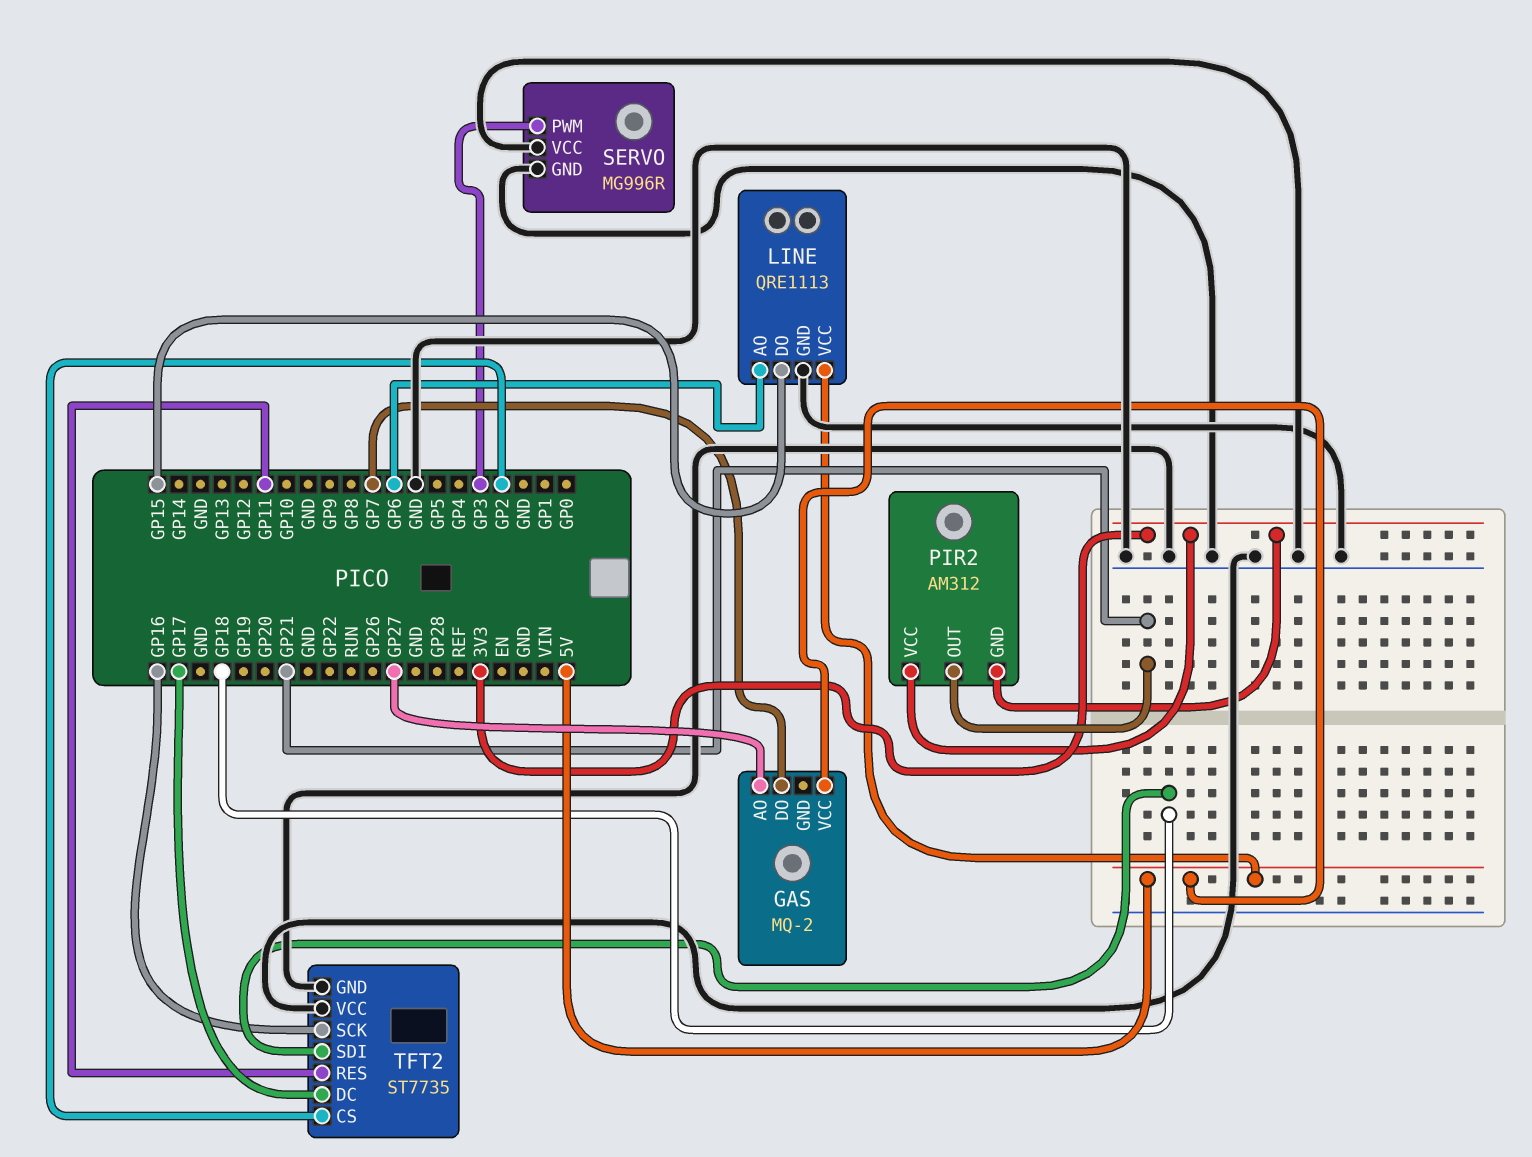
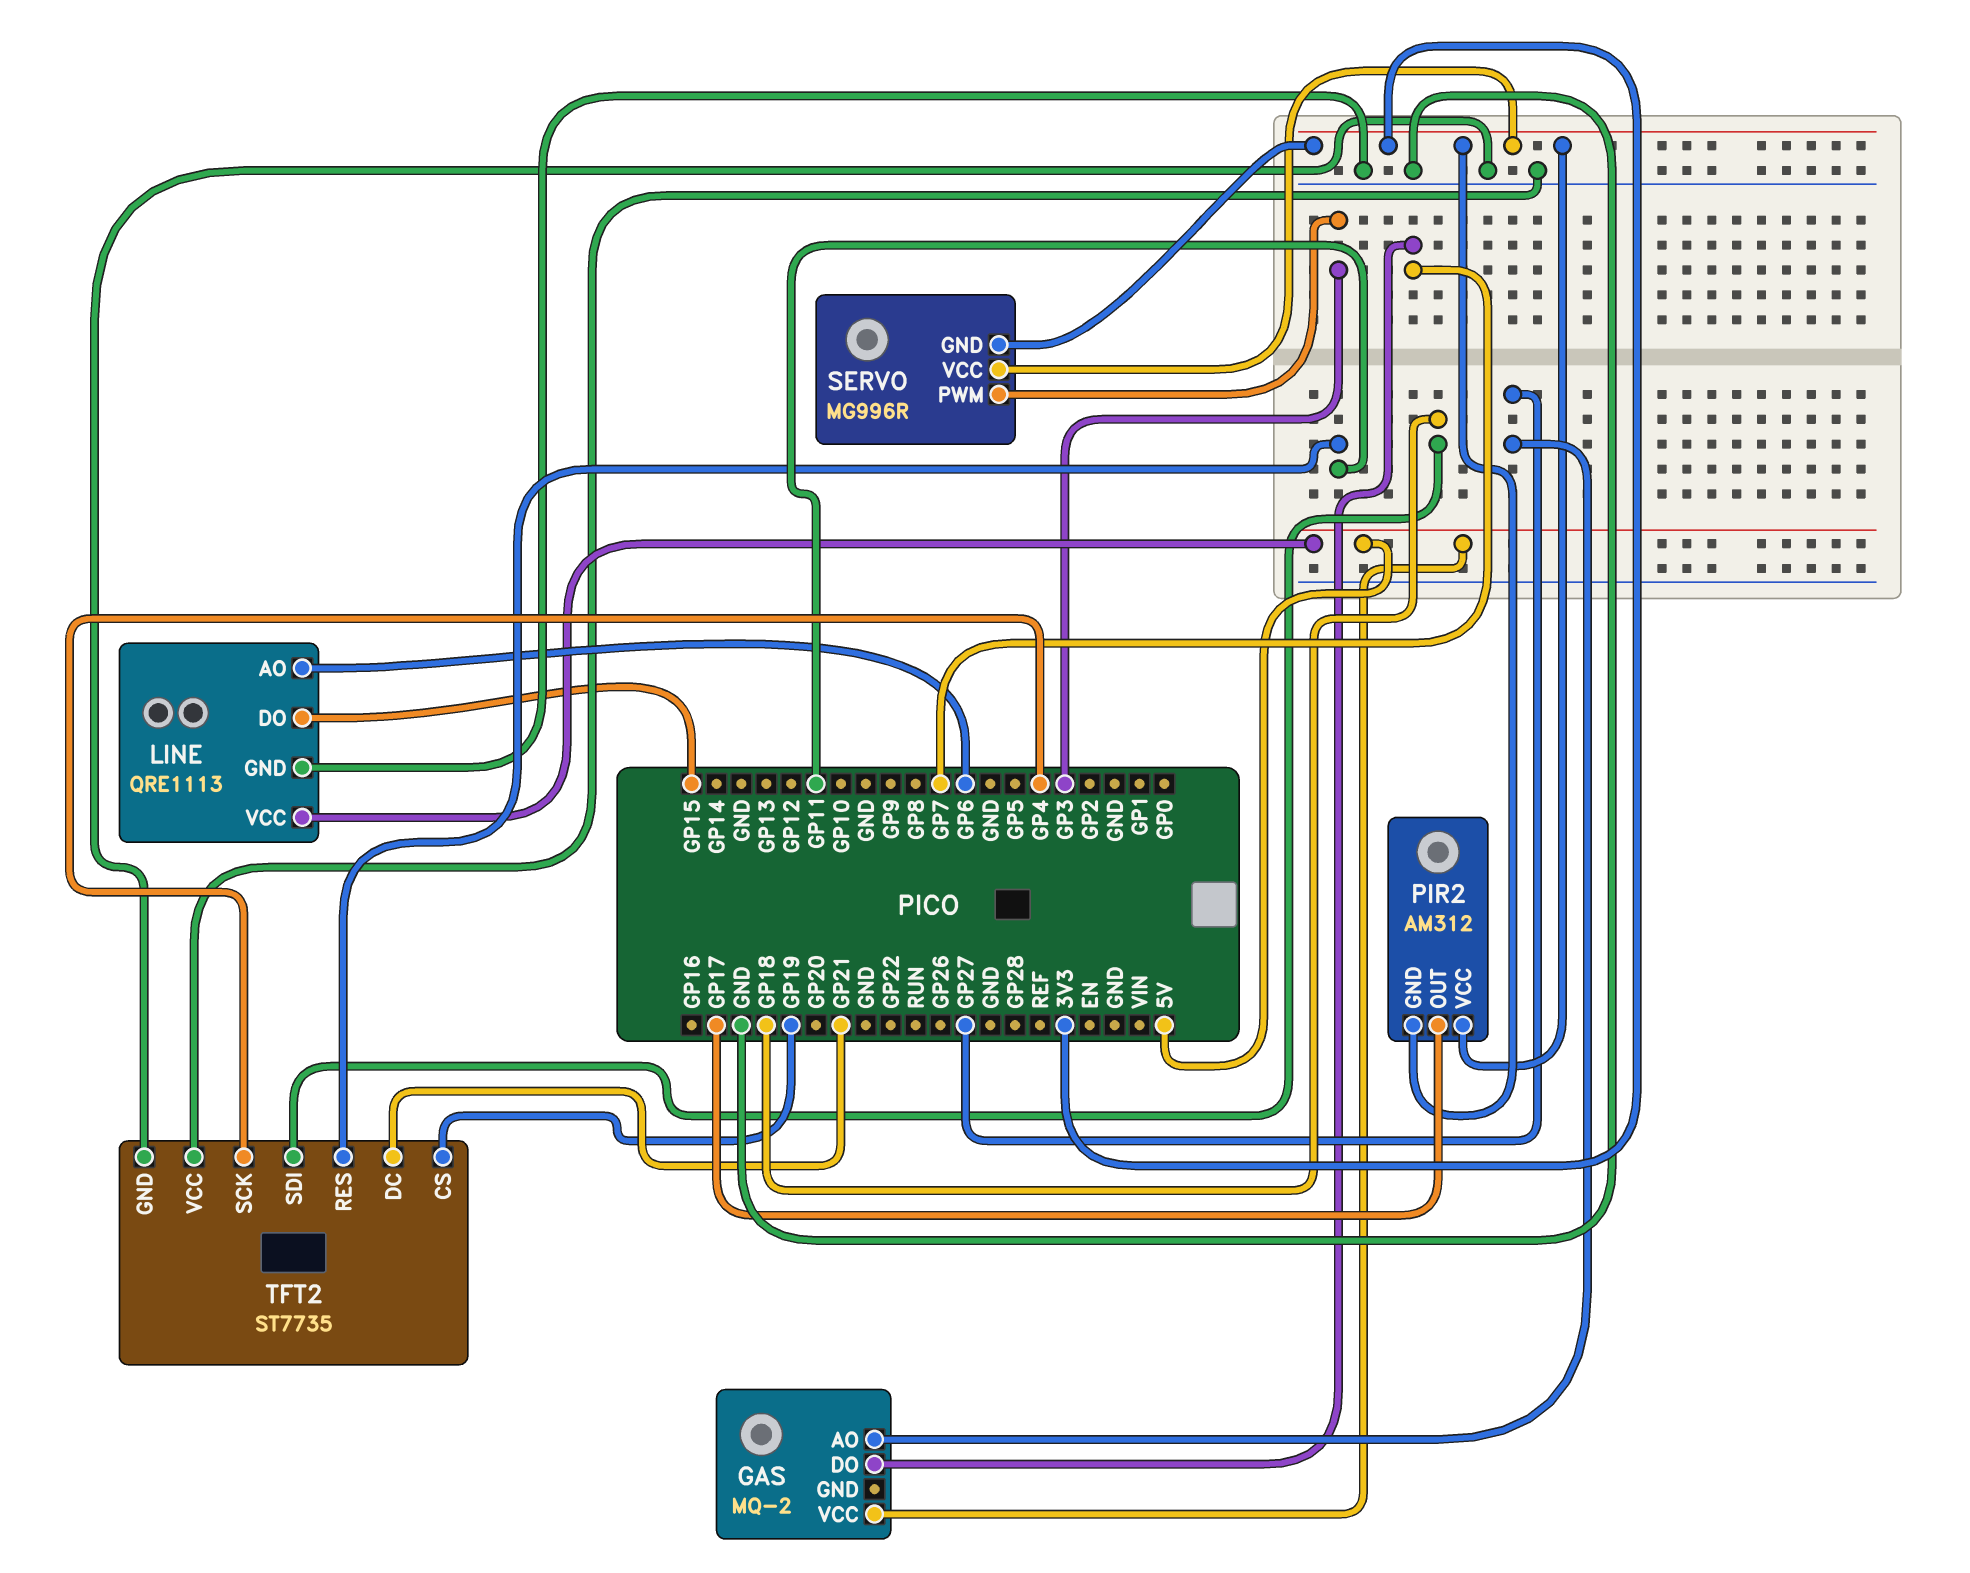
PIR2 pin OUT: GP21 -> GP17
SERVO pin GND: GND -> 3V3
SERVO pin VCC: GND -> 3V3
TFT2 pin CS: GP2 -> GP19
TFT2 pin DC: GP17 -> GP21
TFT2 pin SCK: GP16 -> GP4

